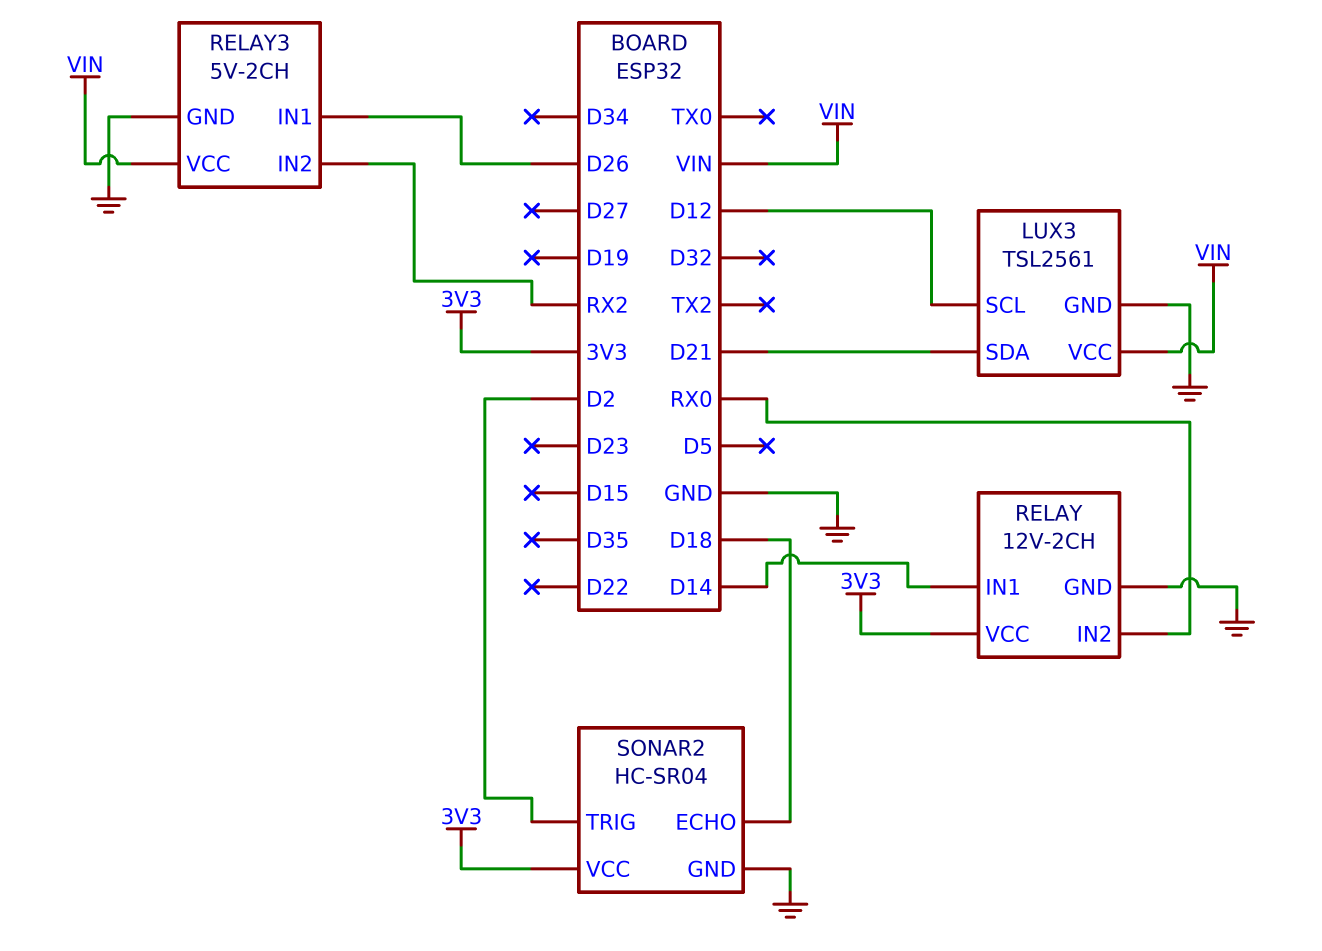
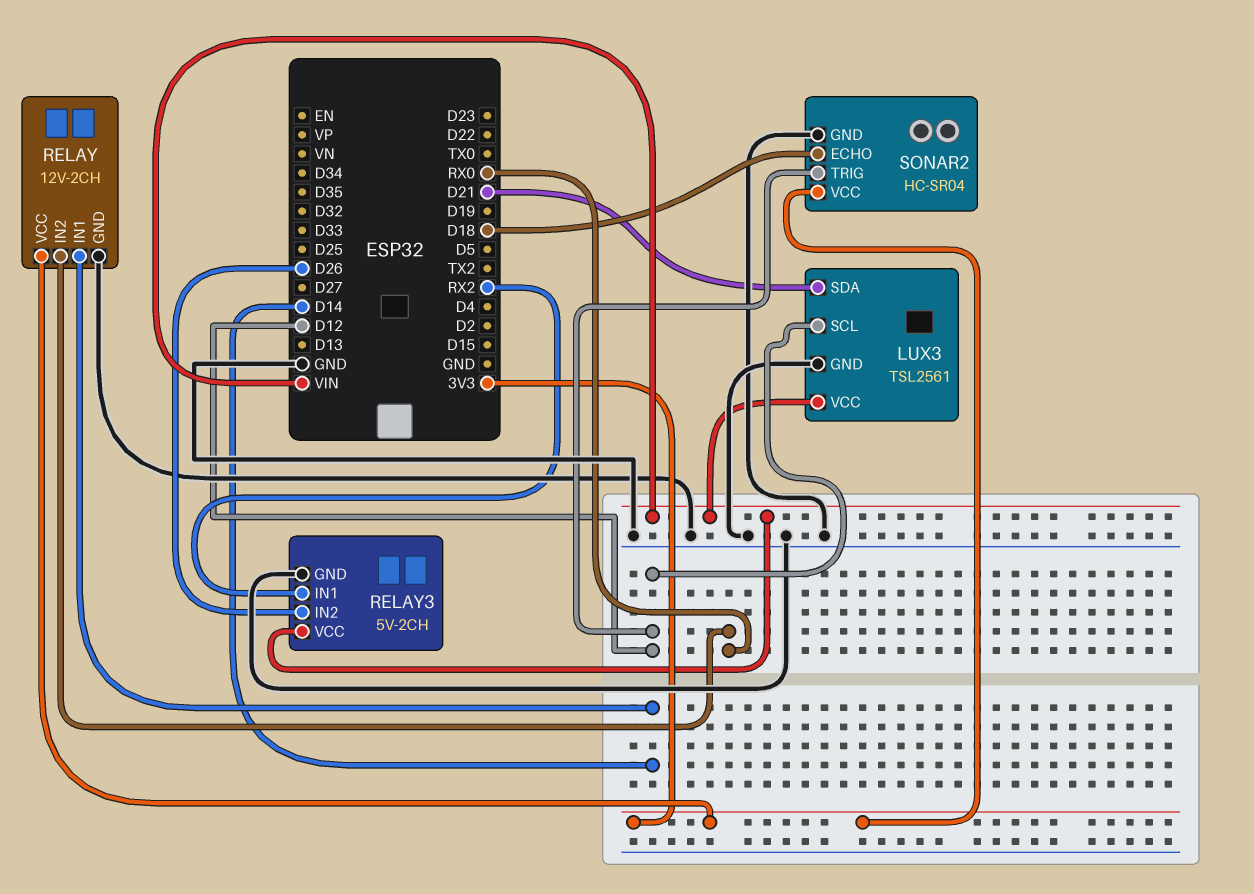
RELAY3 pin IN1: D26 -> RX2
RELAY3 pin IN2: RX2 -> D26
SONAR2 pin TRIG: D2 -> D12

